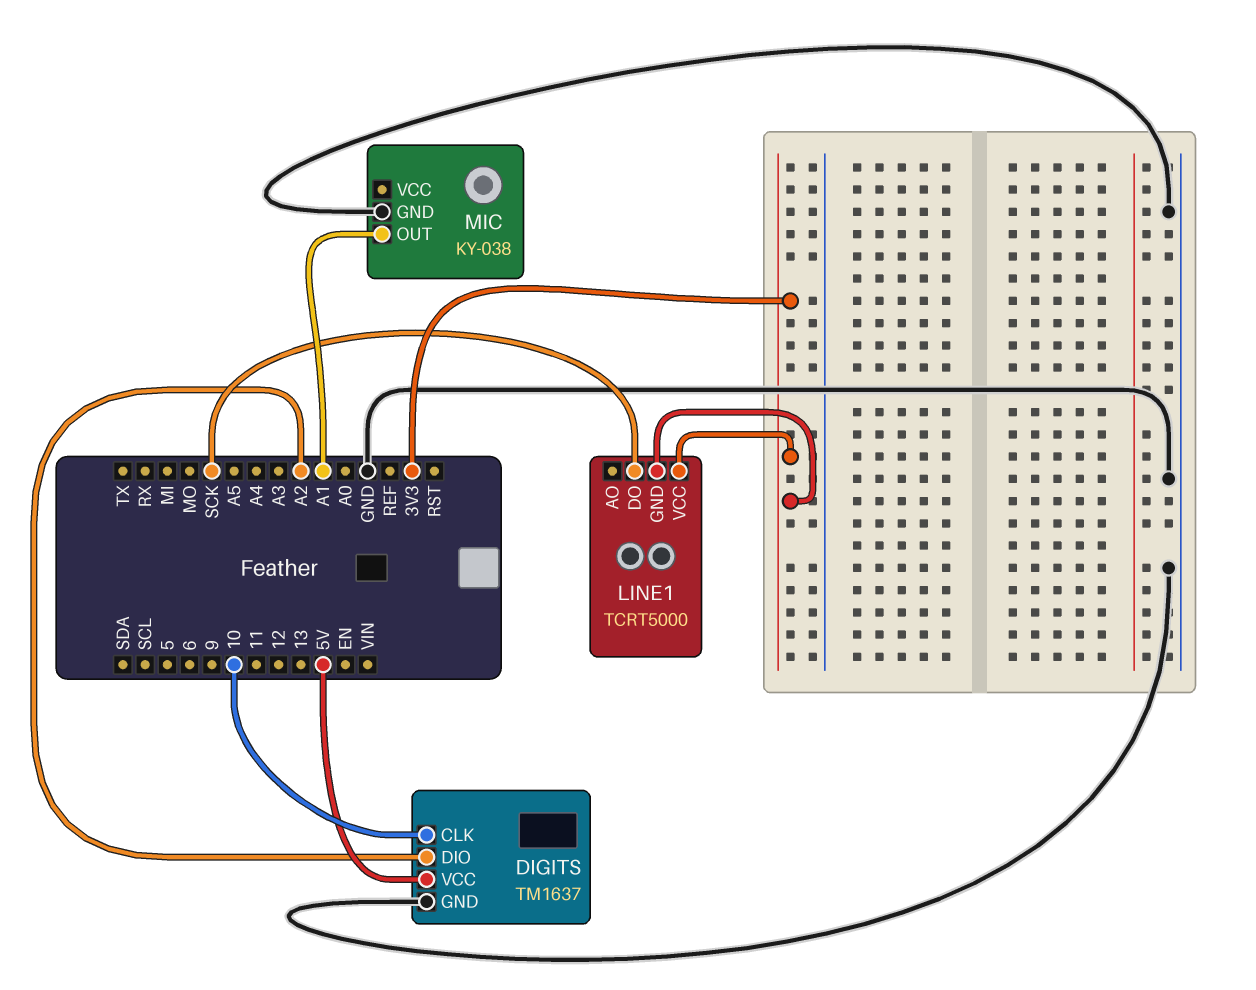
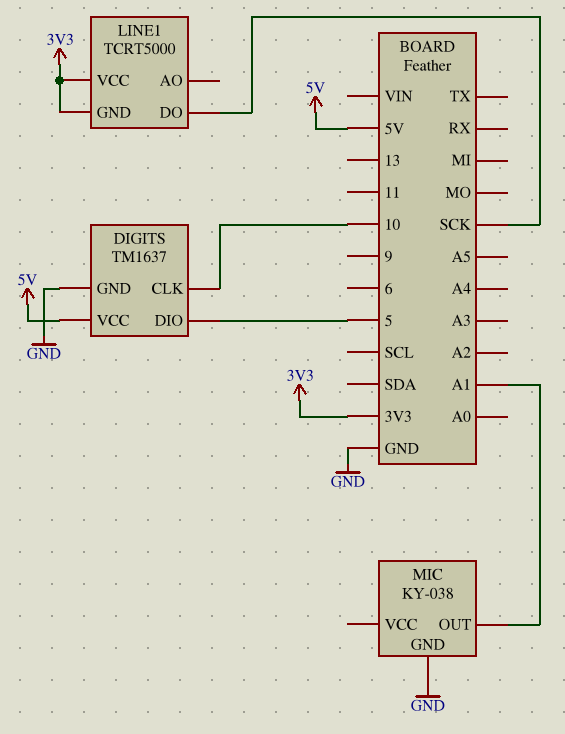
DIGITS pin DIO: A2 -> 5

